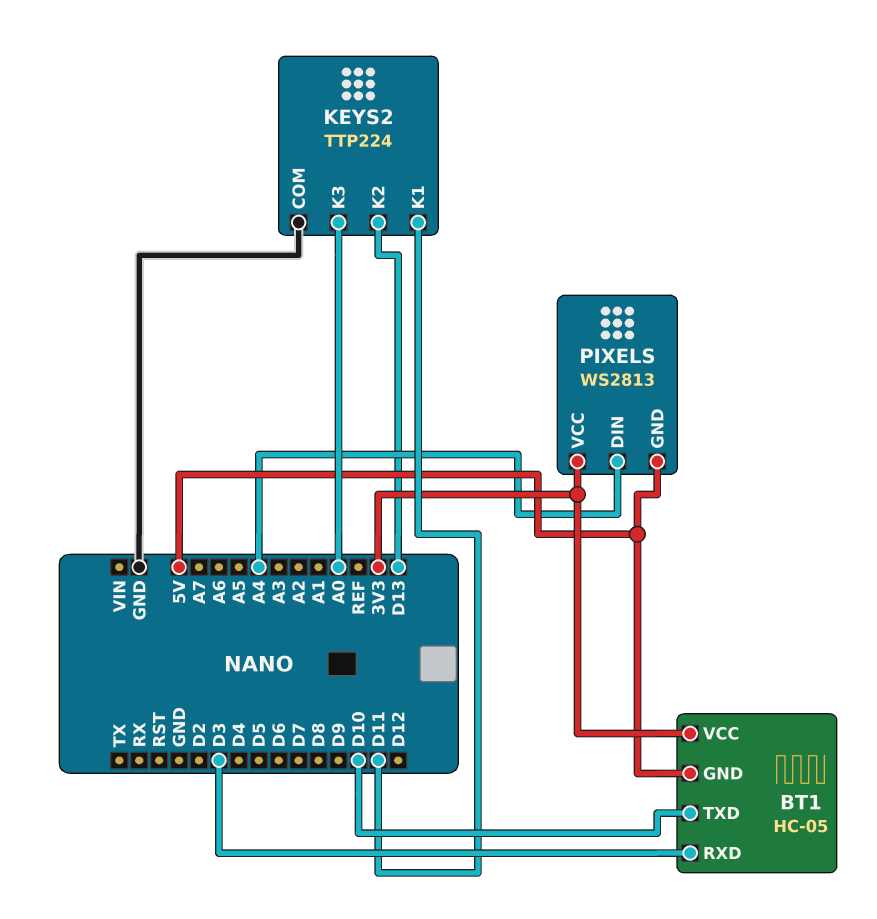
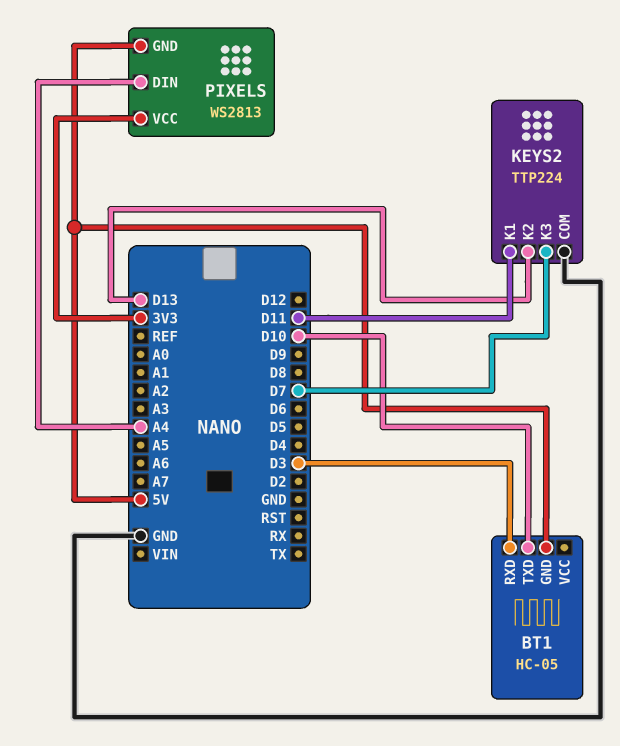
BT1 pin VCC: 3V3 -> none
KEYS2 pin K3: A0 -> D7

